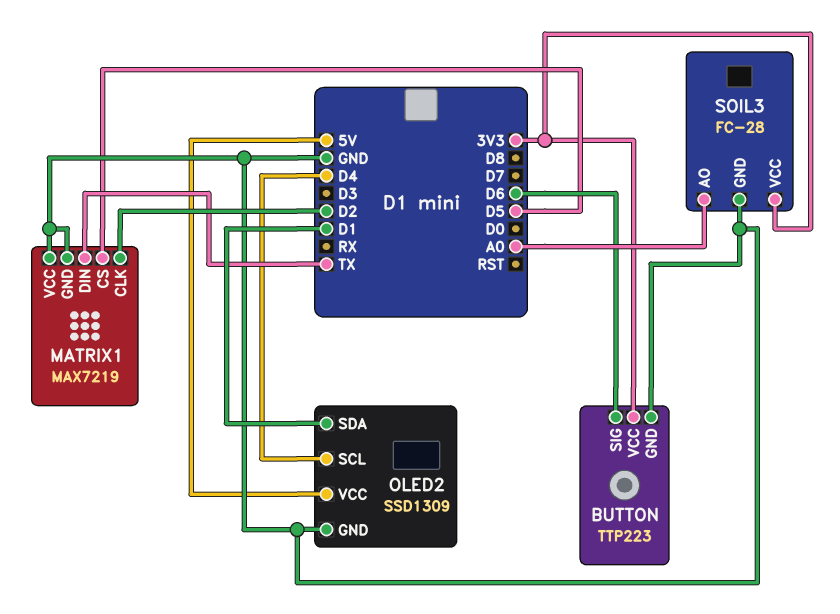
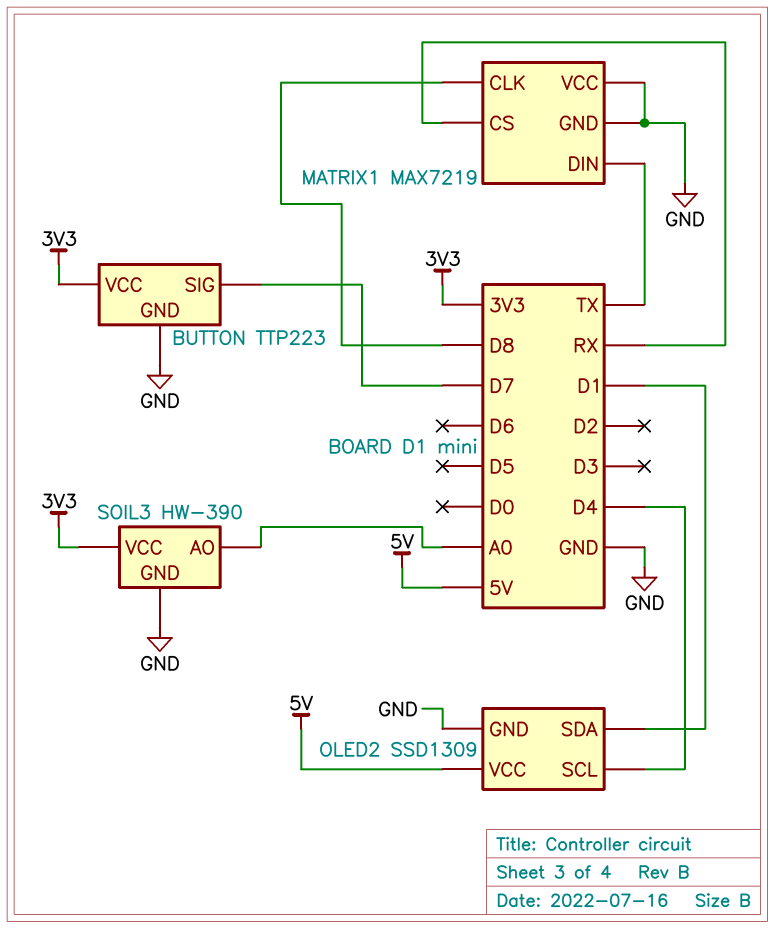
BUTTON pin SIG: D6 -> D7
MATRIX1 pin CLK: D2 -> D8
MATRIX1 pin CS: D5 -> RX
SOIL3: FC-28 -> HW-390

